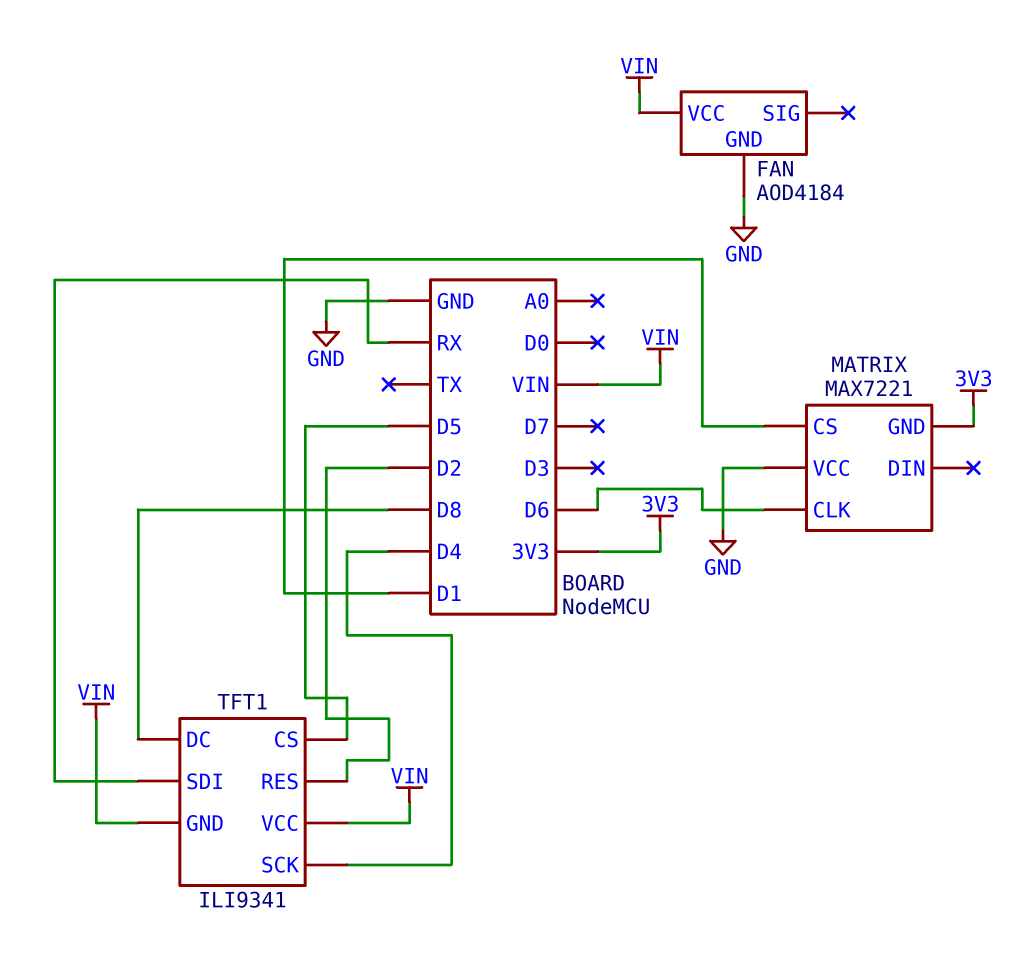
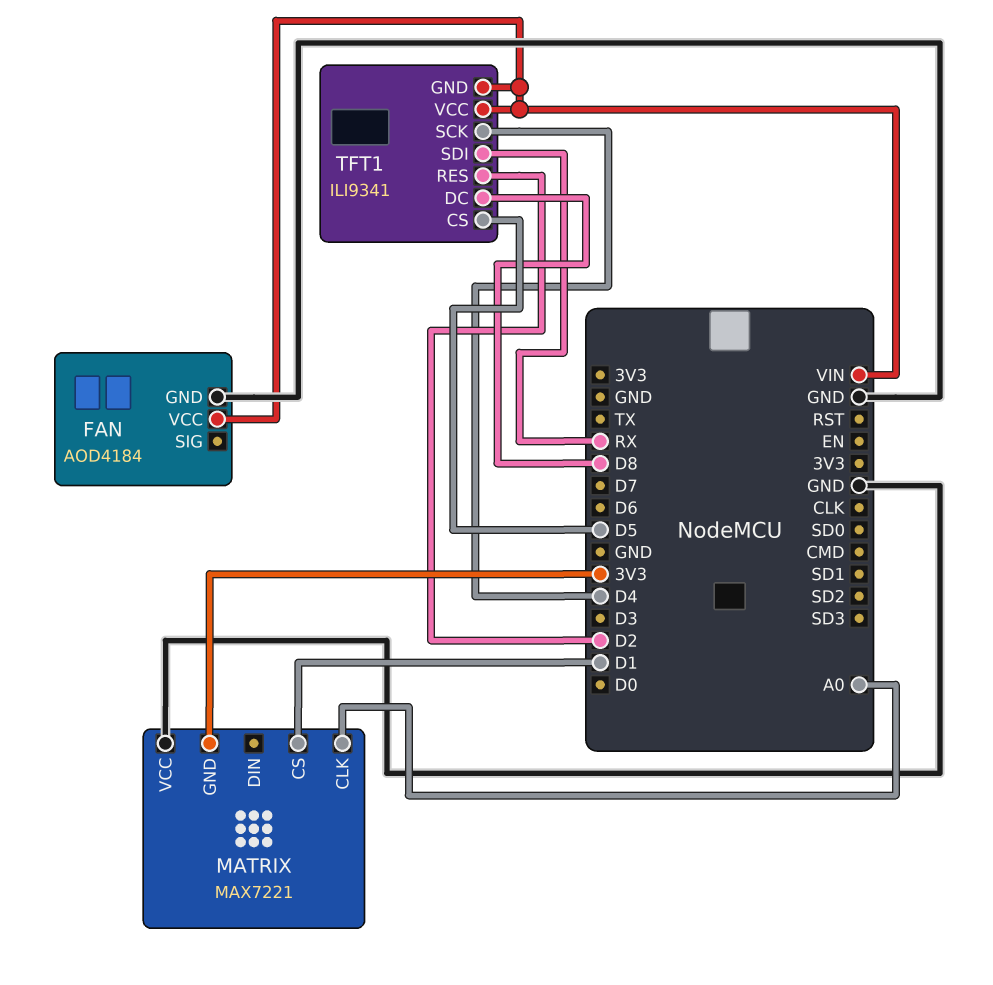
MATRIX pin CLK: D6 -> A0

